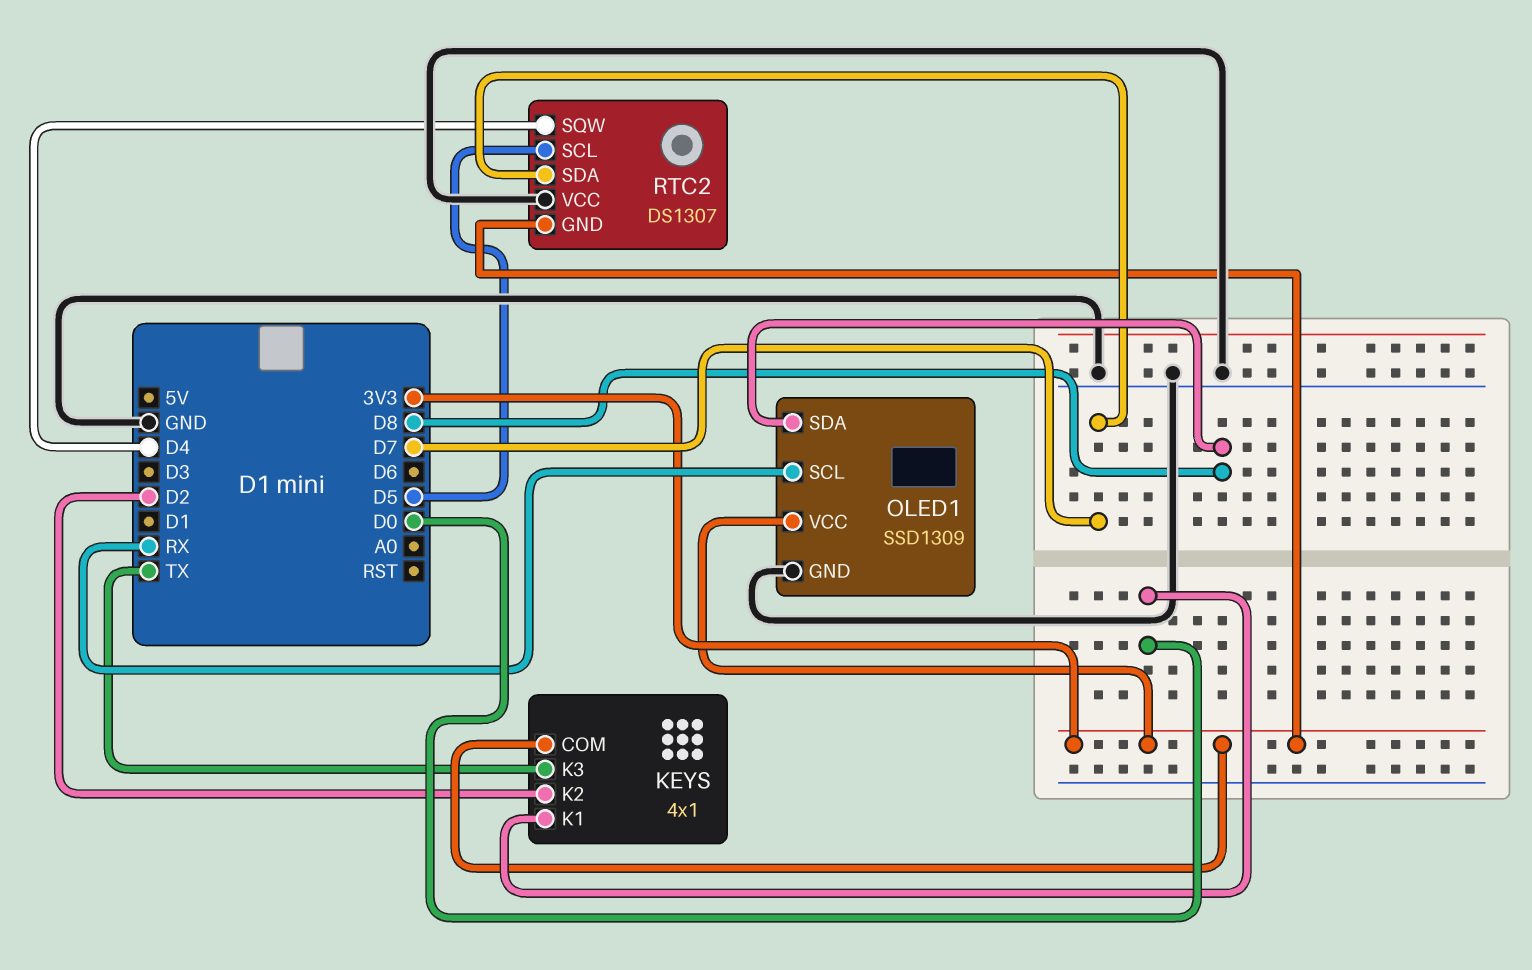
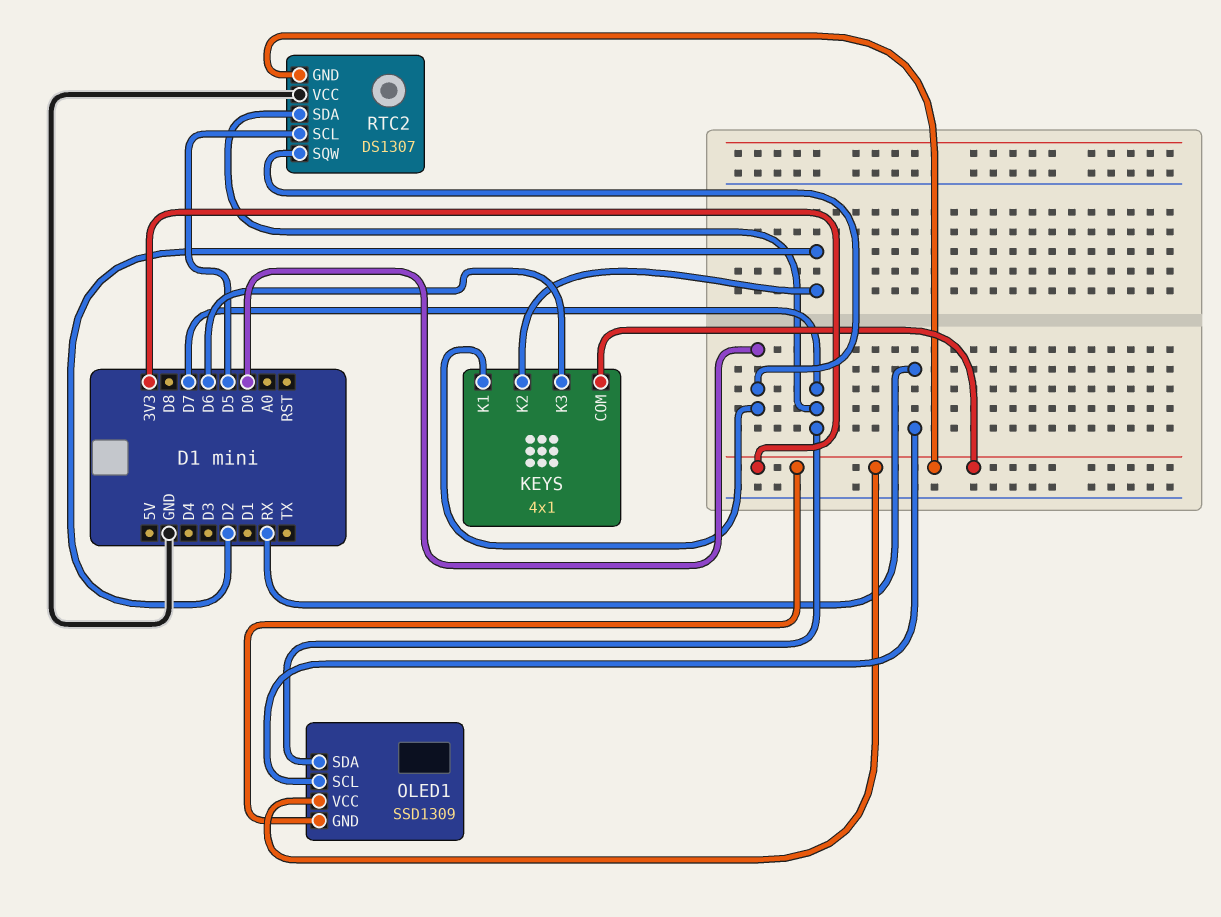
KEYS pin K3: TX -> D6
OLED1 pin GND: GND -> 3V3
OLED1 pin SDA: D8 -> D7
RTC2 pin SQW: D4 -> D0

